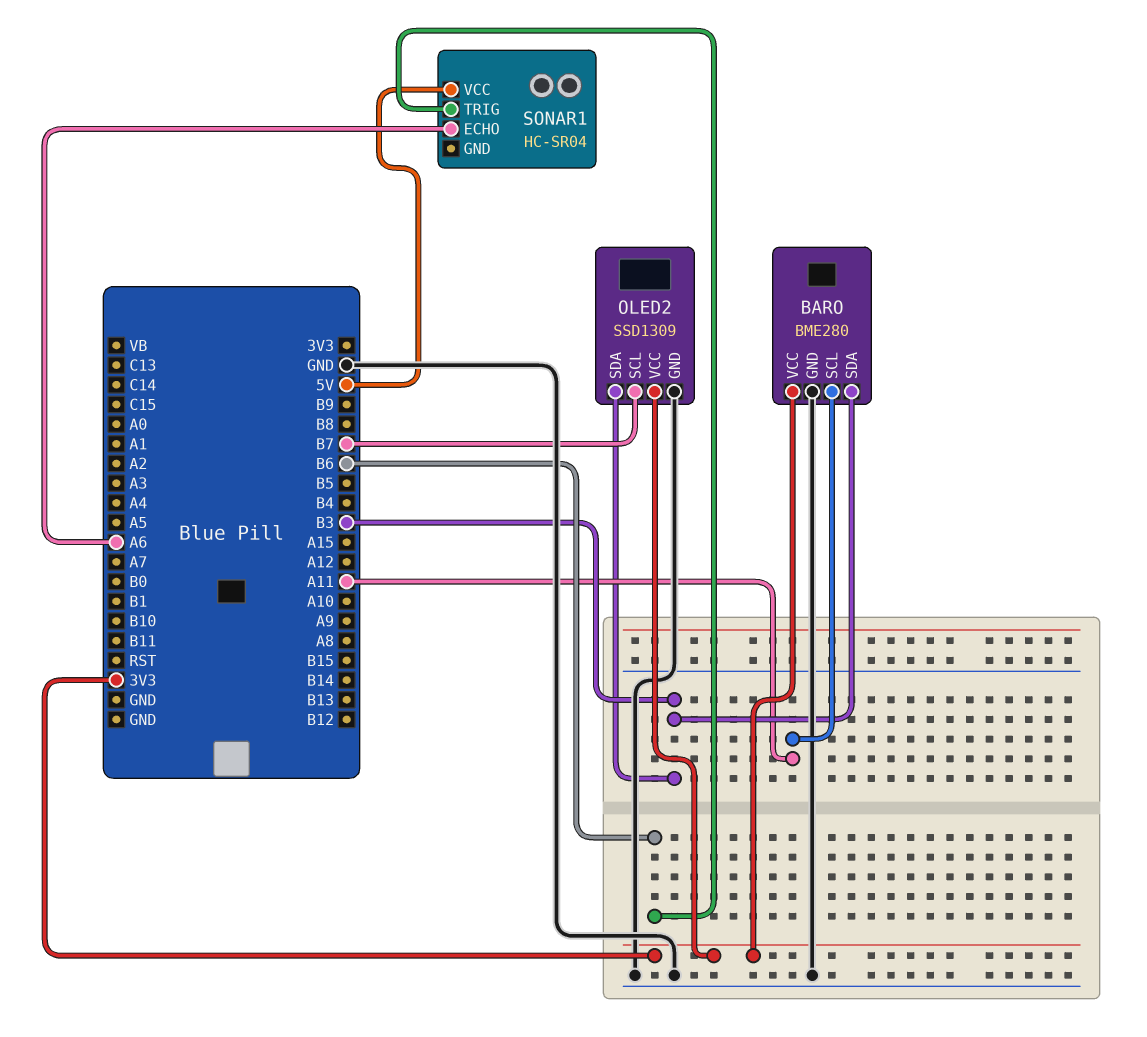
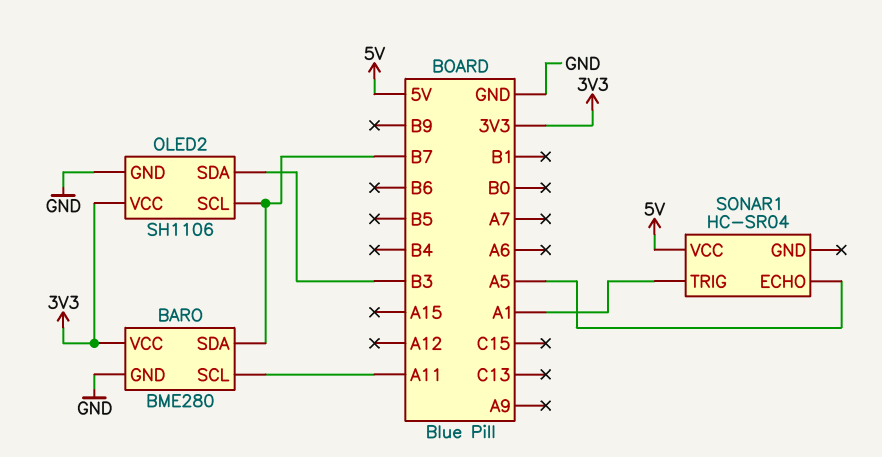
BARO pin SDA: B3 -> B7
OLED2: SSD1309 -> SH1106
SONAR1 pin ECHO: A6 -> A5
SONAR1 pin TRIG: B6 -> A1

